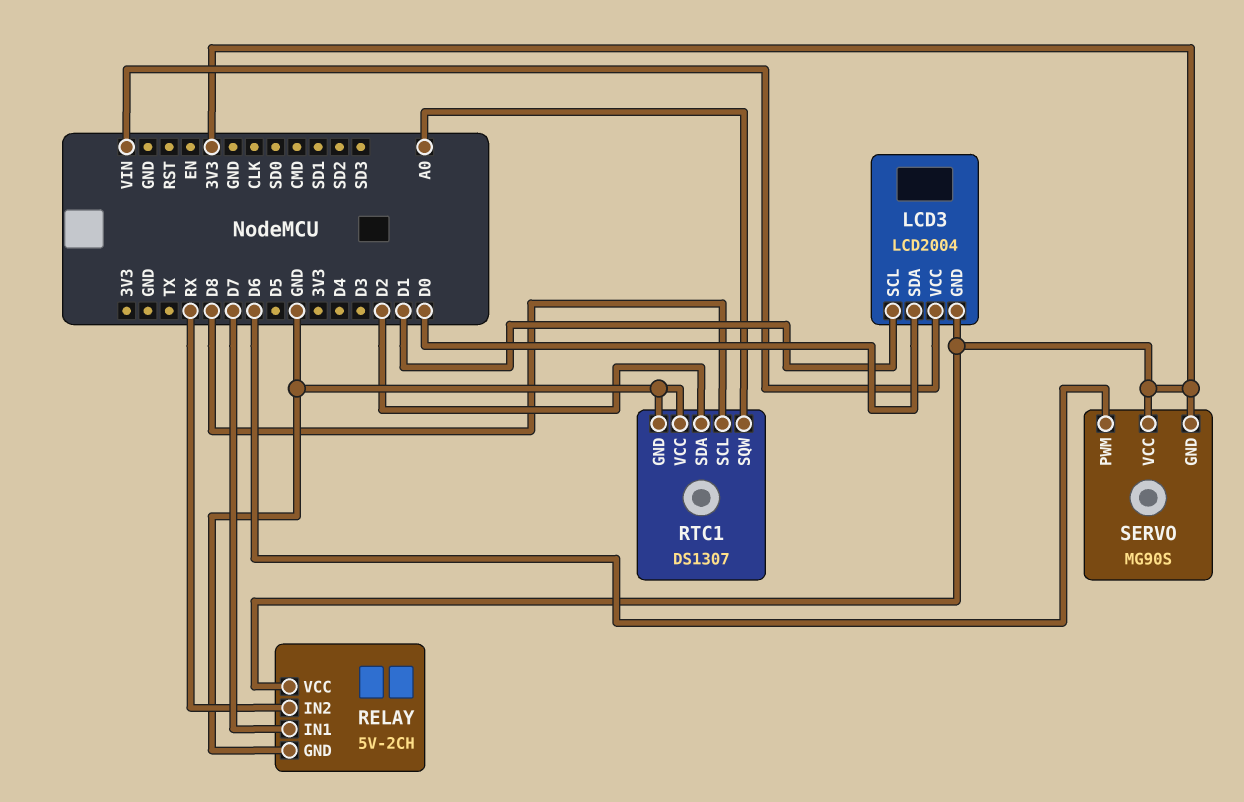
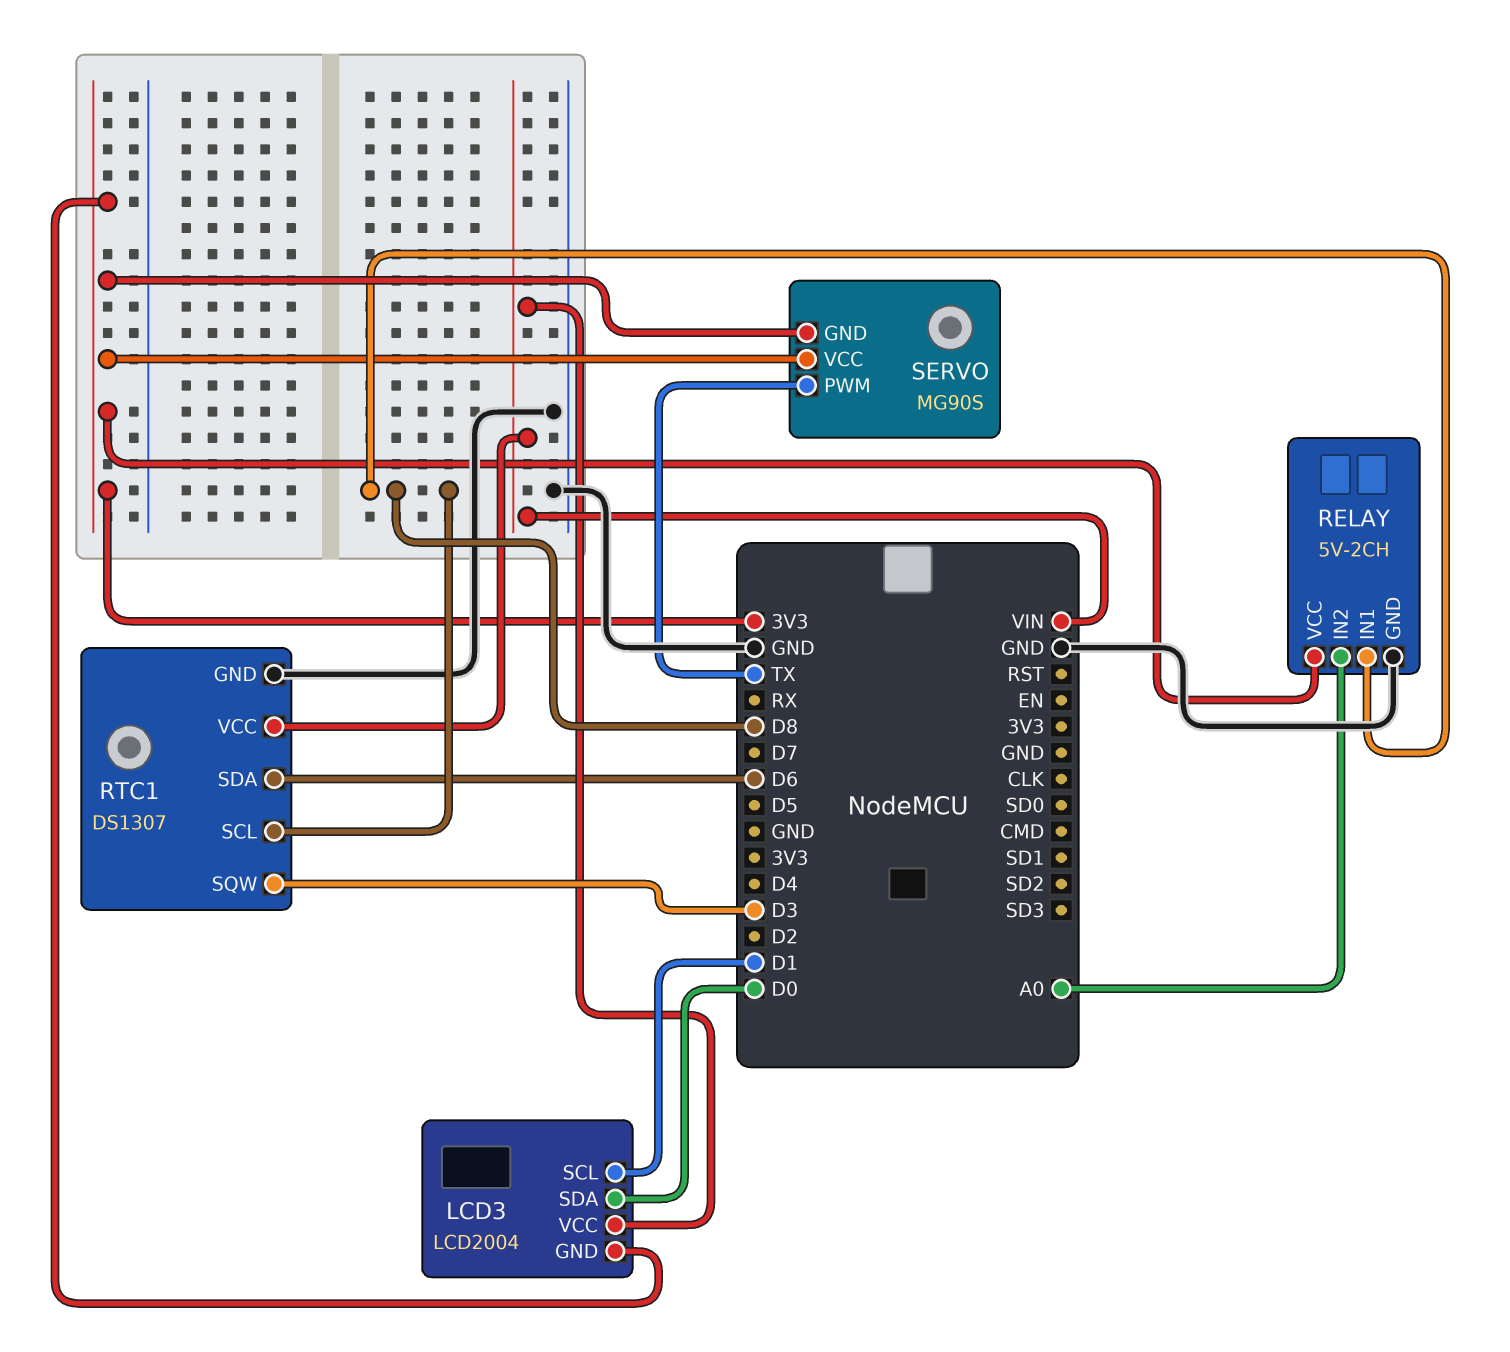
RELAY pin IN1: D7 -> D8
RELAY pin IN2: RX -> A0
RTC1 pin SDA: D2 -> D6
RTC1 pin SQW: A0 -> D3
RTC1 pin VCC: GND -> VIN
SERVO pin PWM: D6 -> TX

